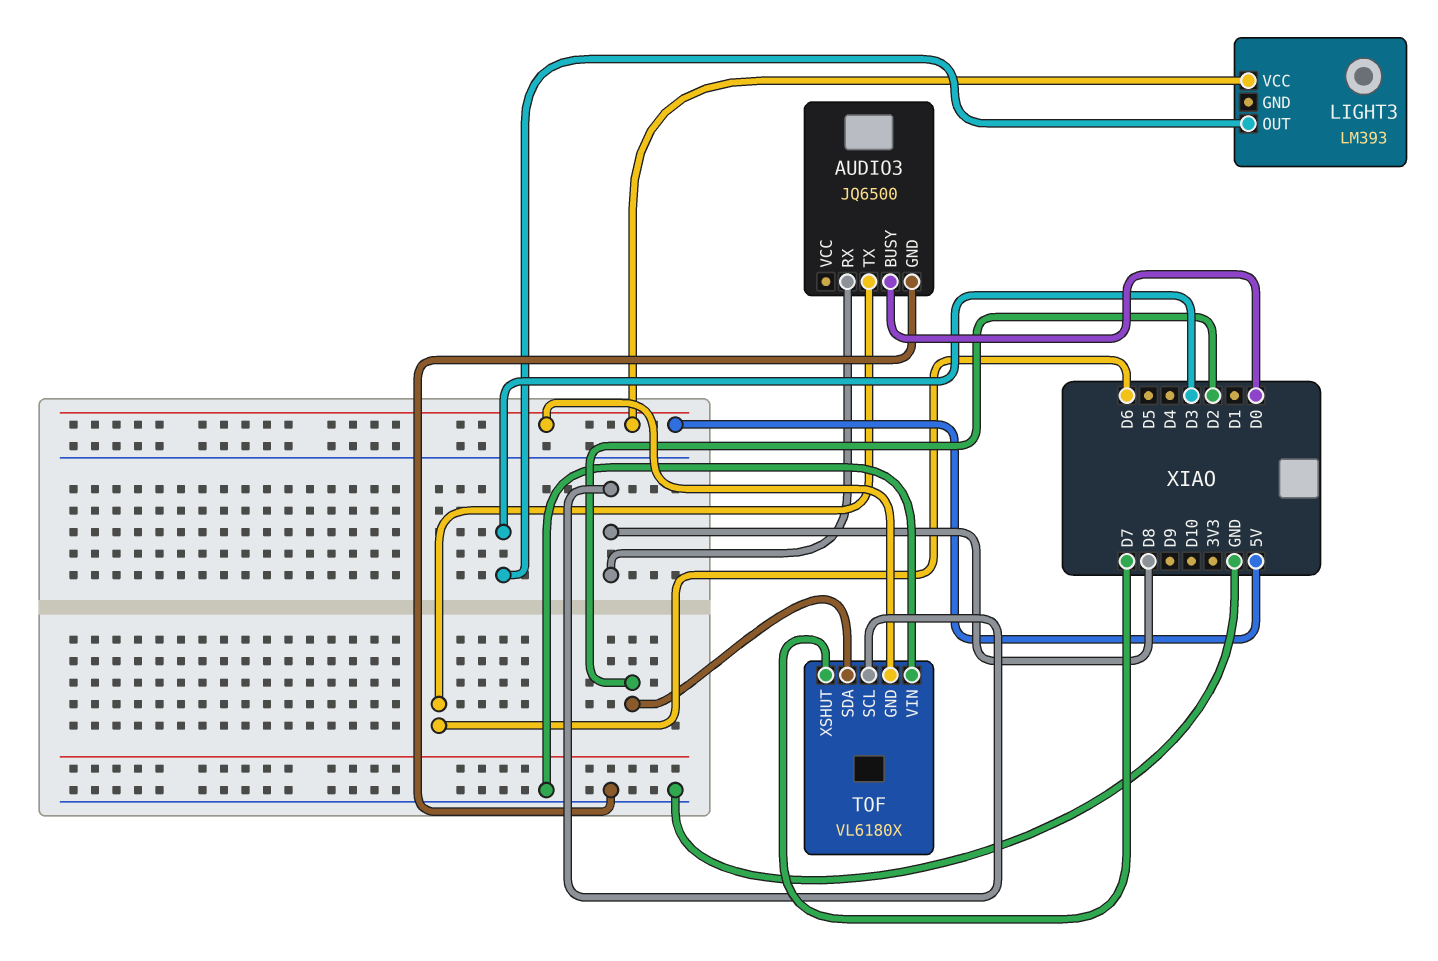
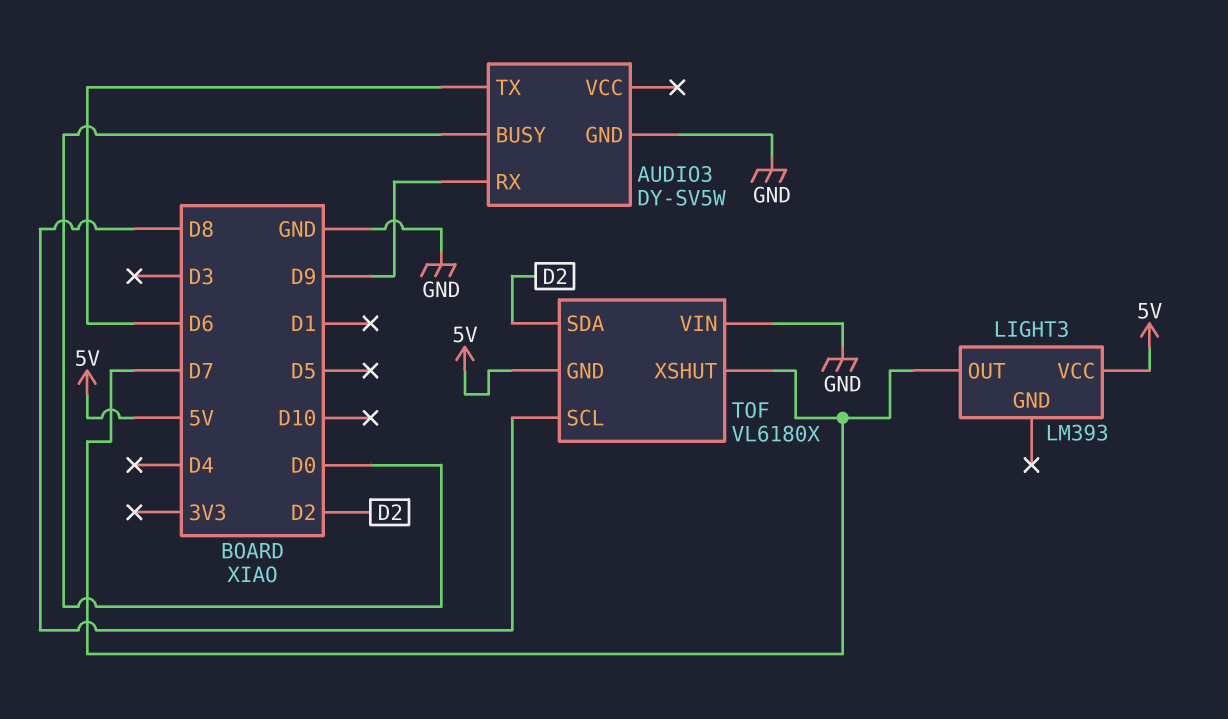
AUDIO3: JQ6500 -> DY-SV5W
AUDIO3 pin RX: D8 -> D9
LIGHT3 pin OUT: D3 -> D7

